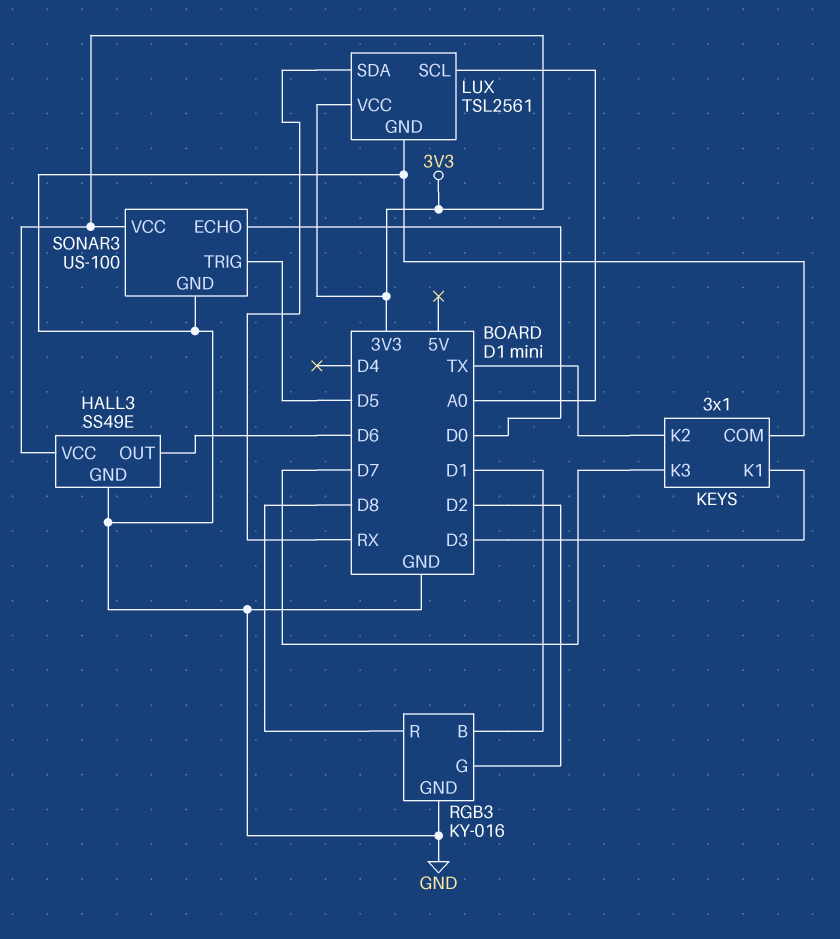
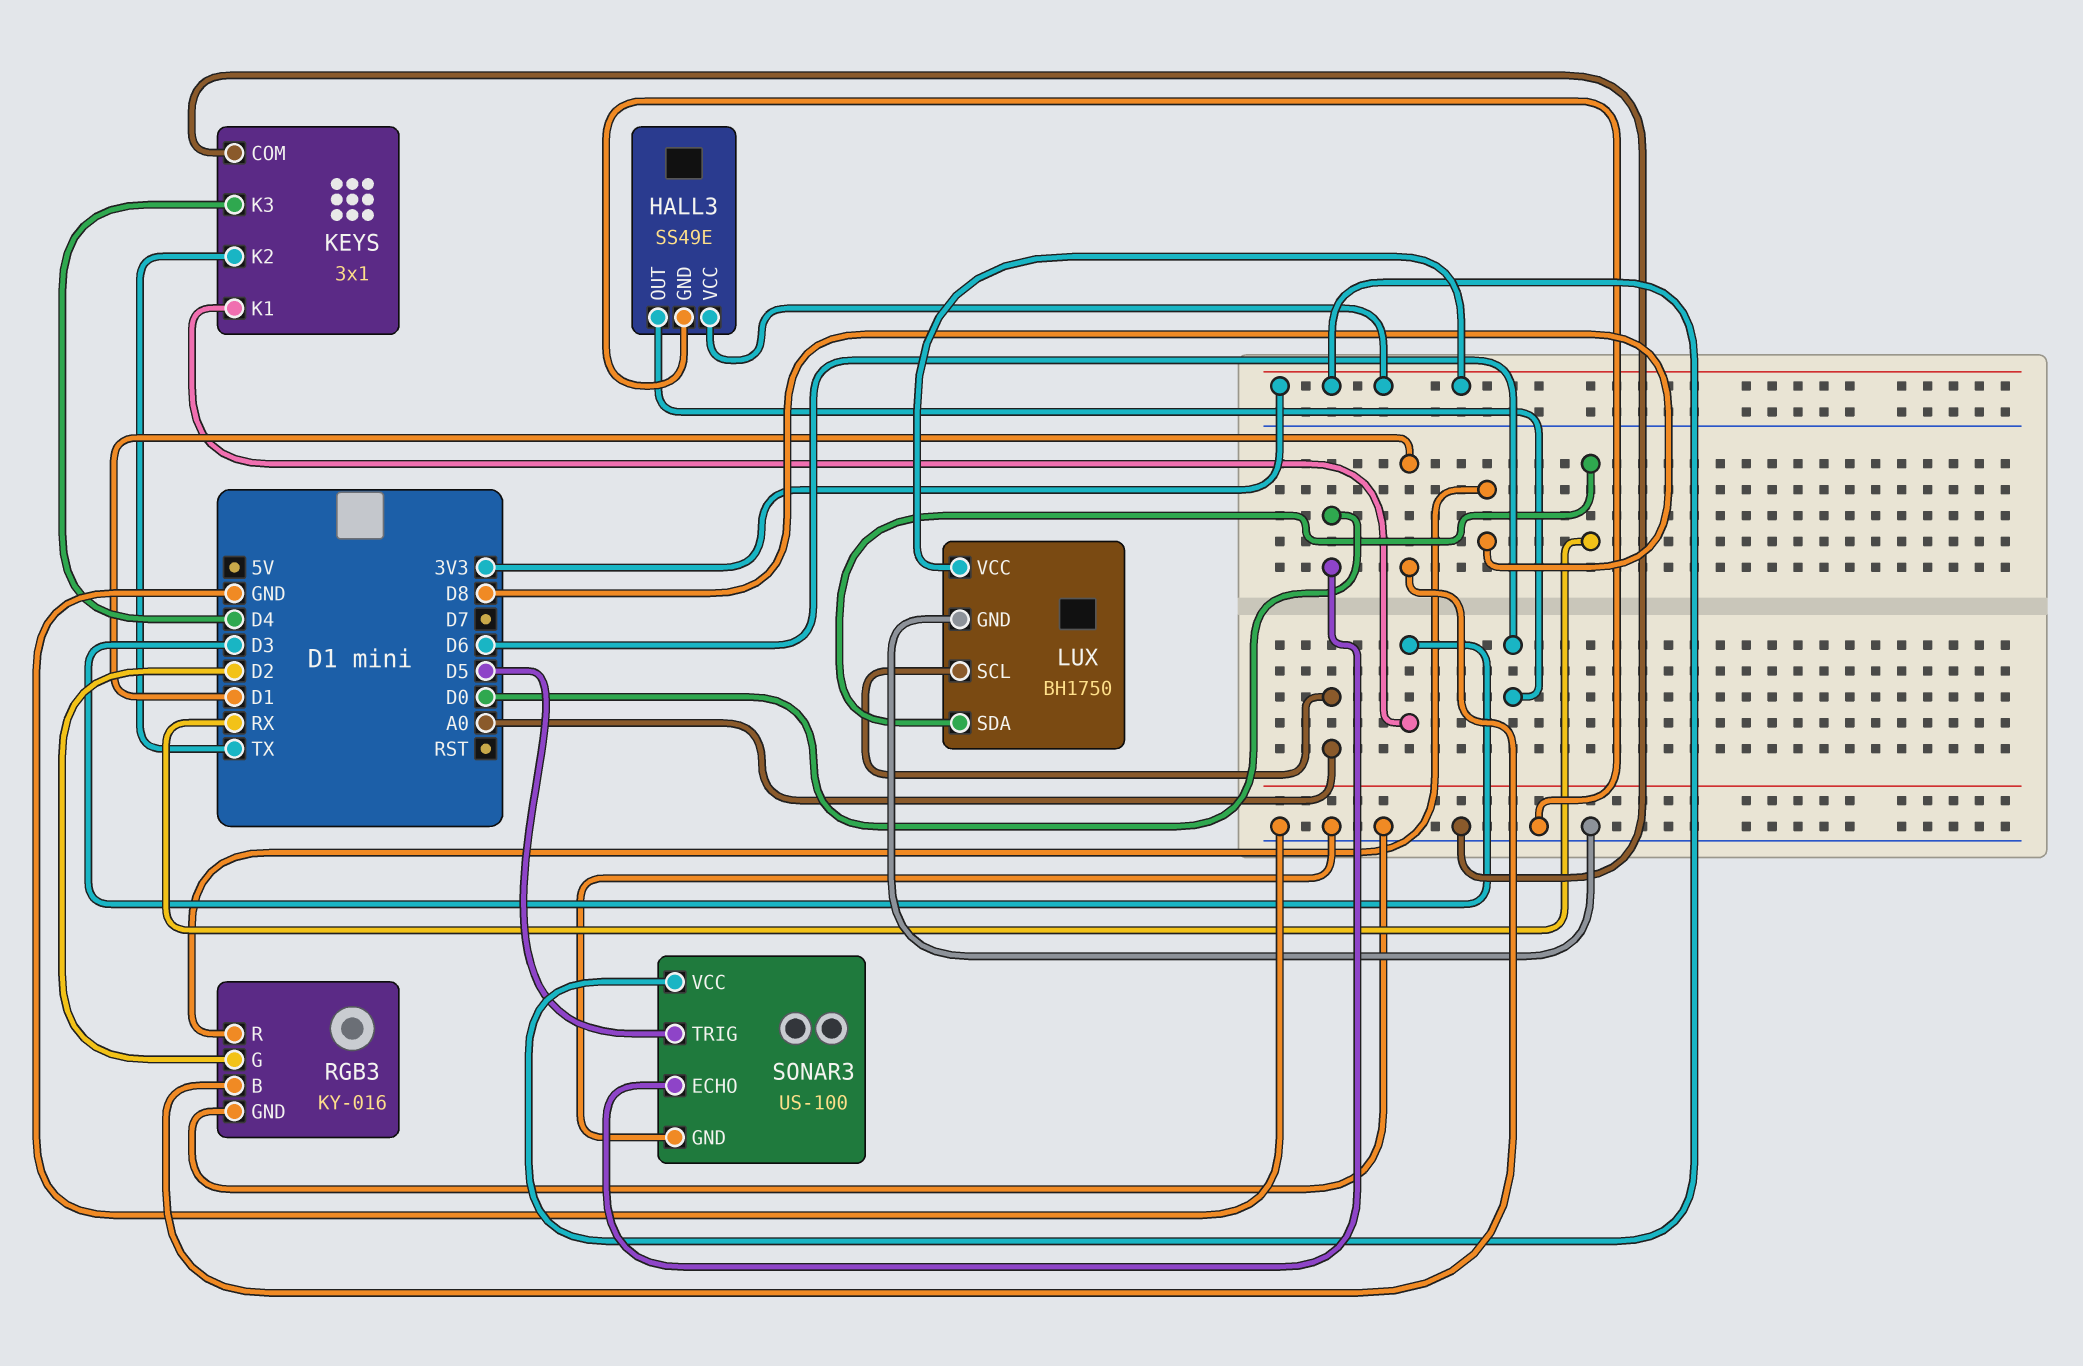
KEYS pin K3: D7 -> D4
LUX: TSL2561 -> BH1750

